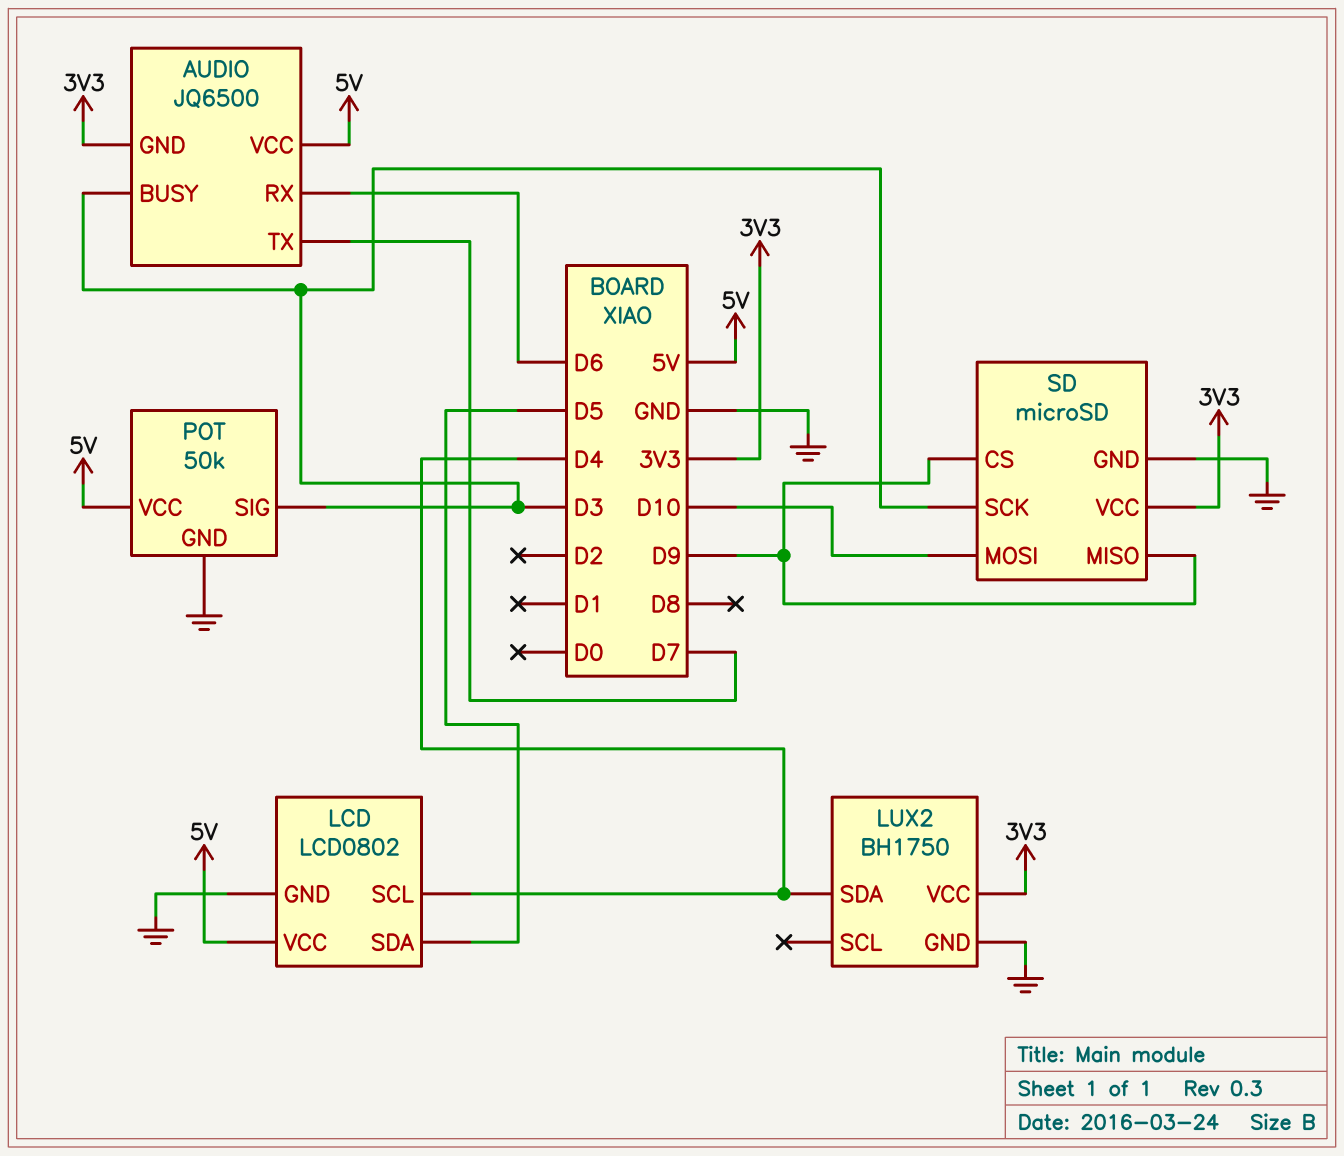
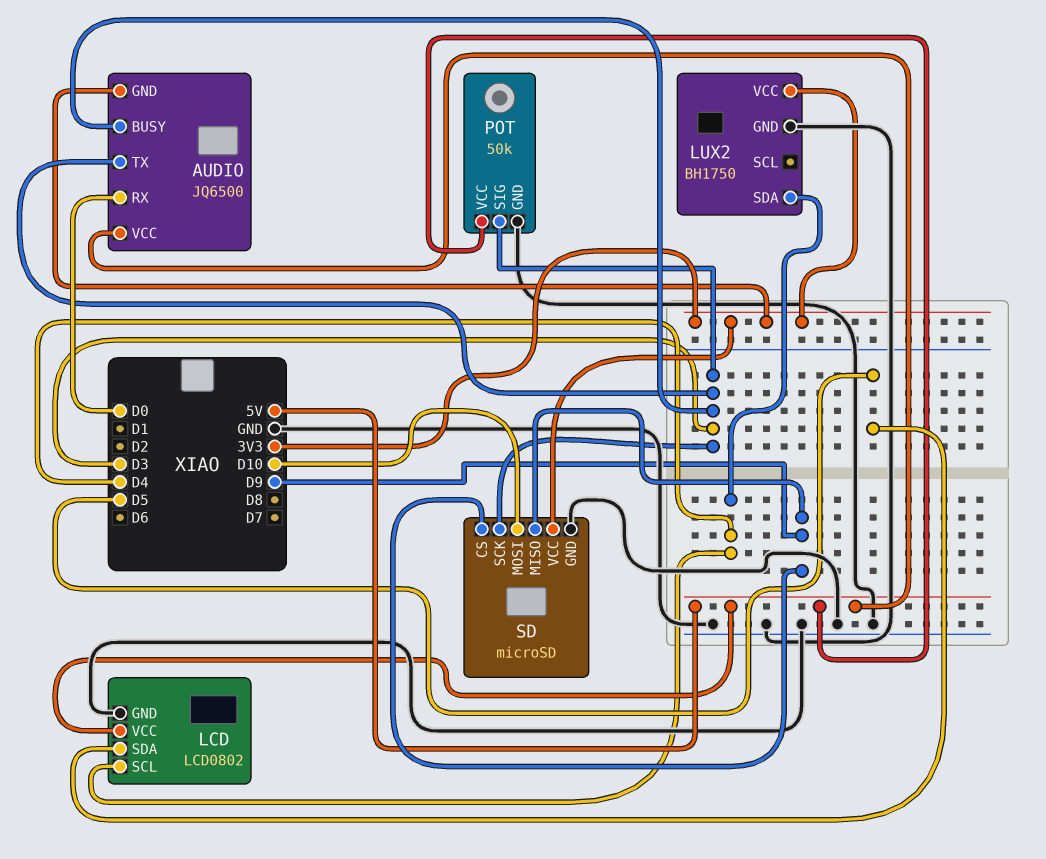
AUDIO pin RX: D6 -> D0
AUDIO pin TX: D7 -> D3

